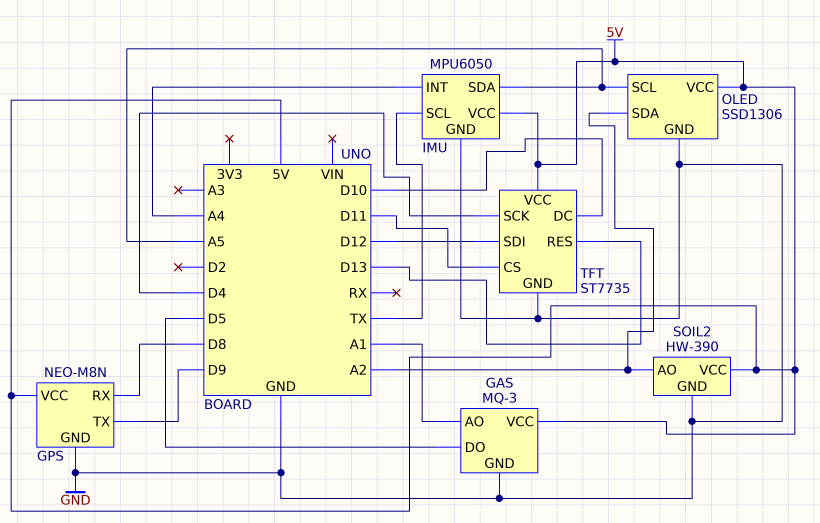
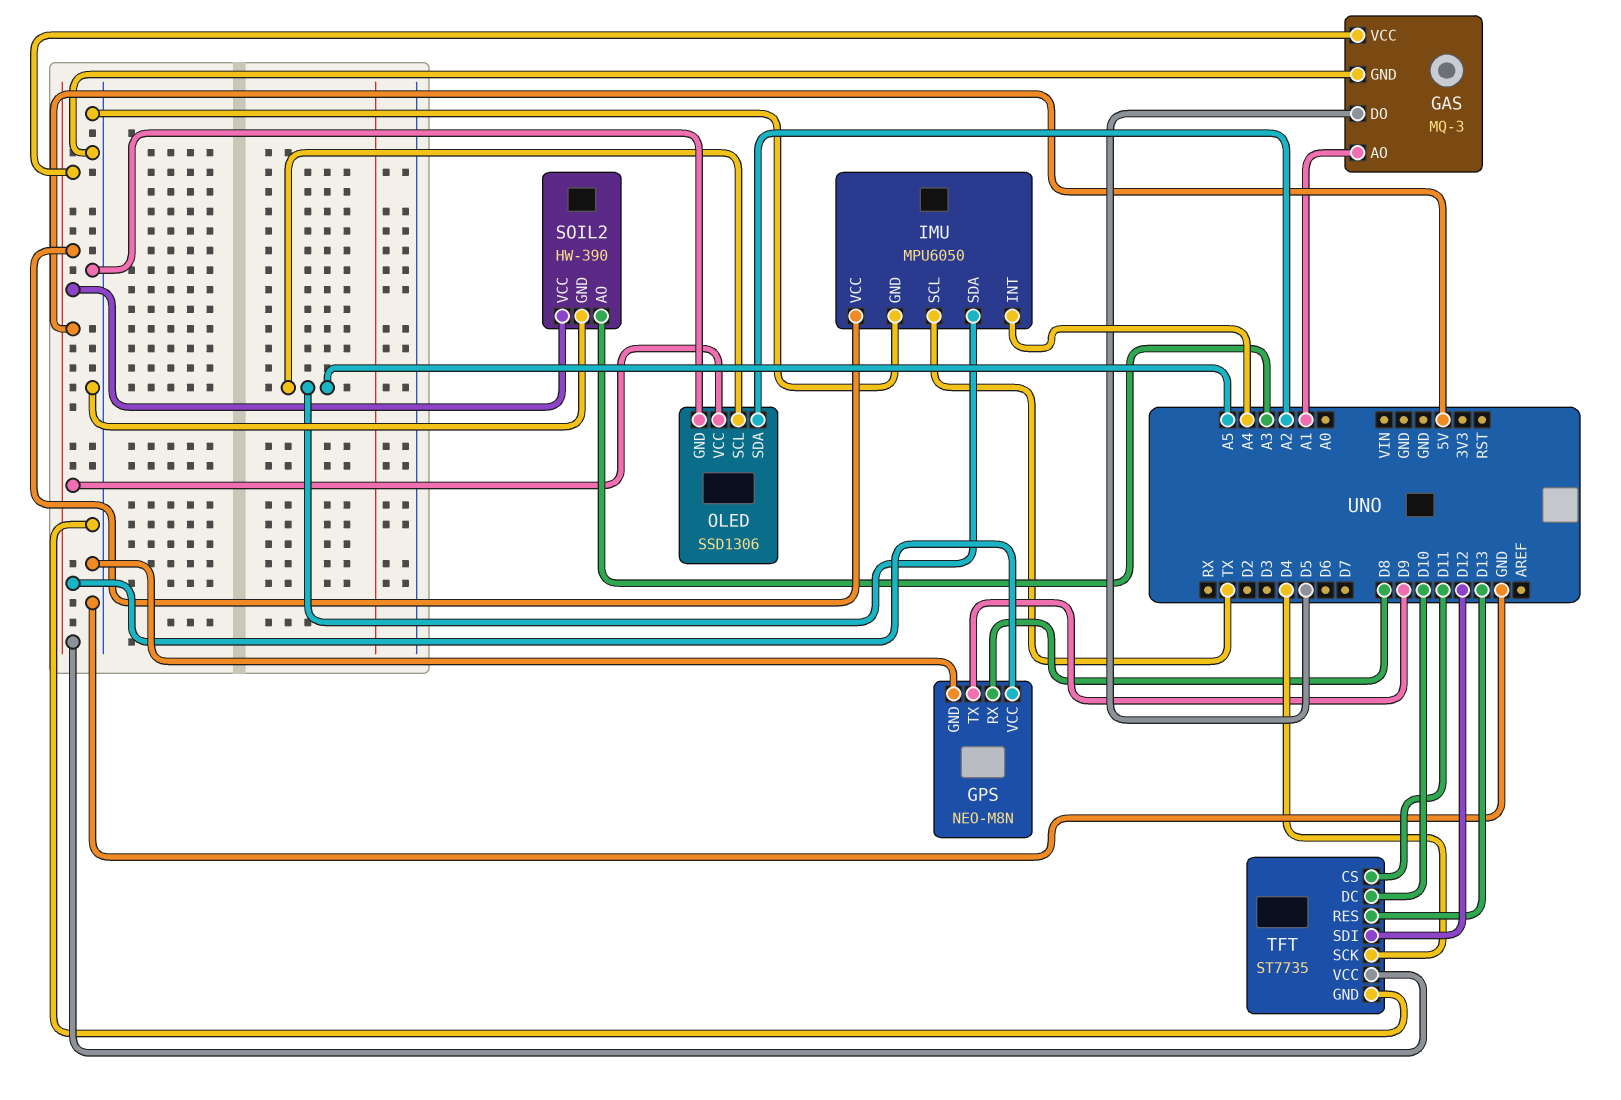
SOIL2 pin AO: A2 -> A3

